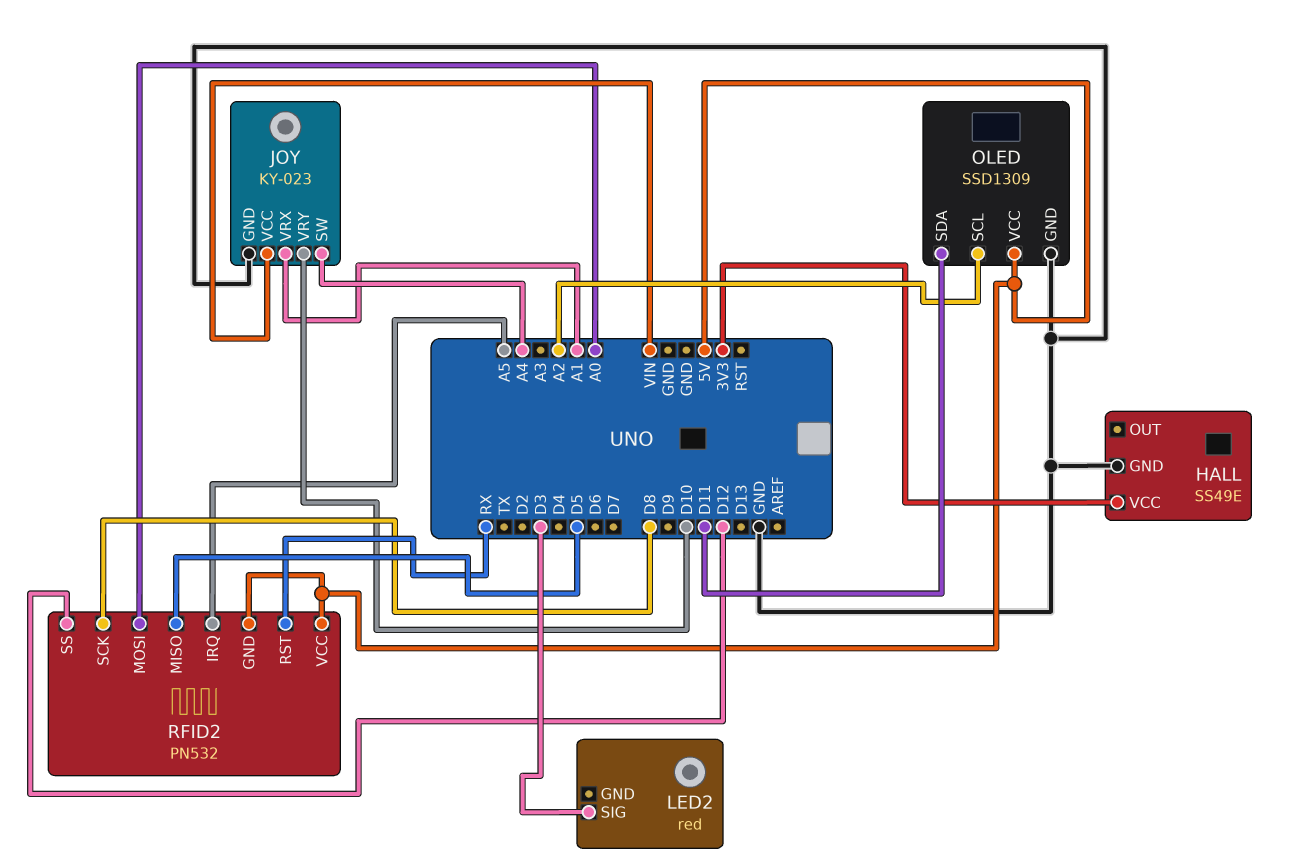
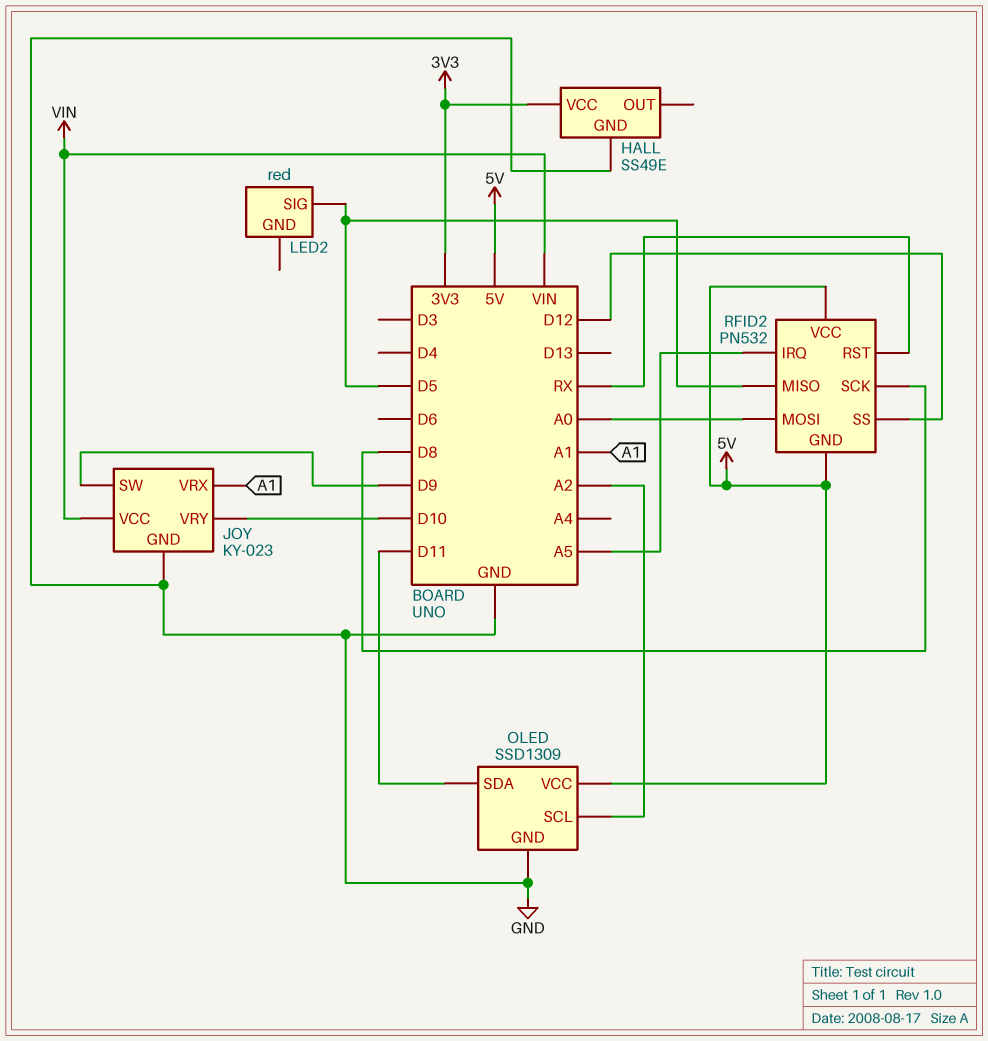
JOY pin SW: A4 -> D9
LED2 pin SIG: D3 -> D5

